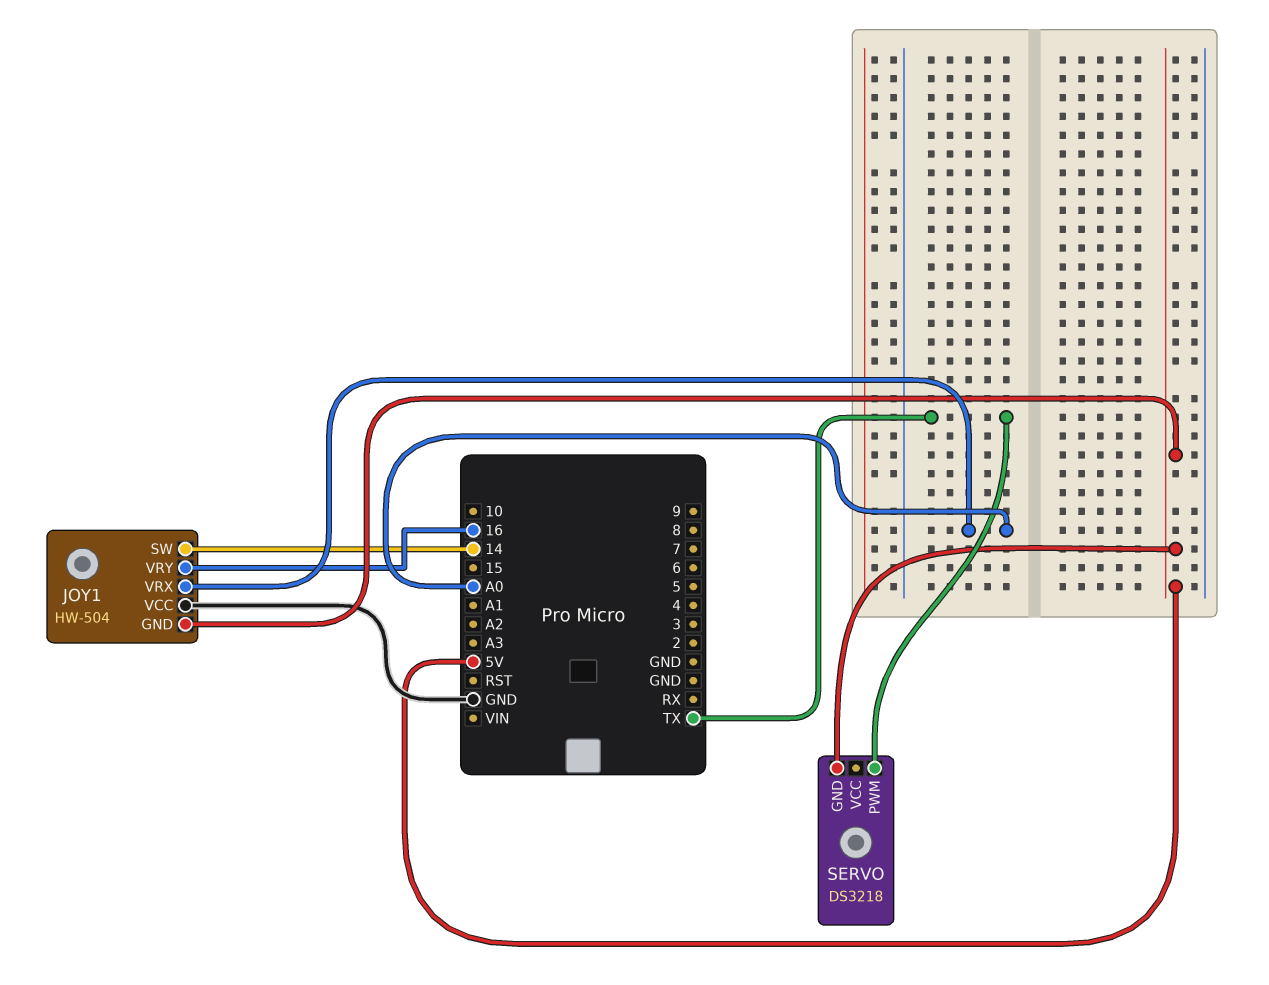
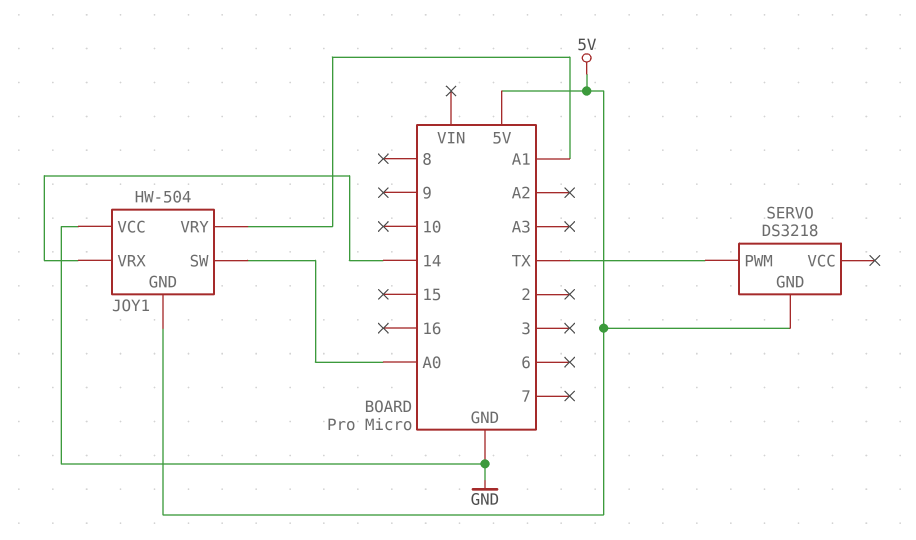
JOY1 pin SW: 14 -> A0
JOY1 pin VRX: A0 -> 14
JOY1 pin VRY: 16 -> A1

